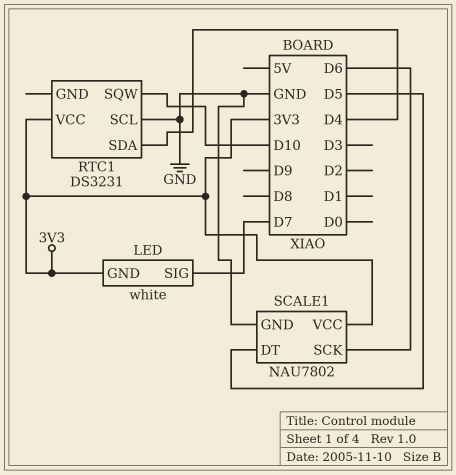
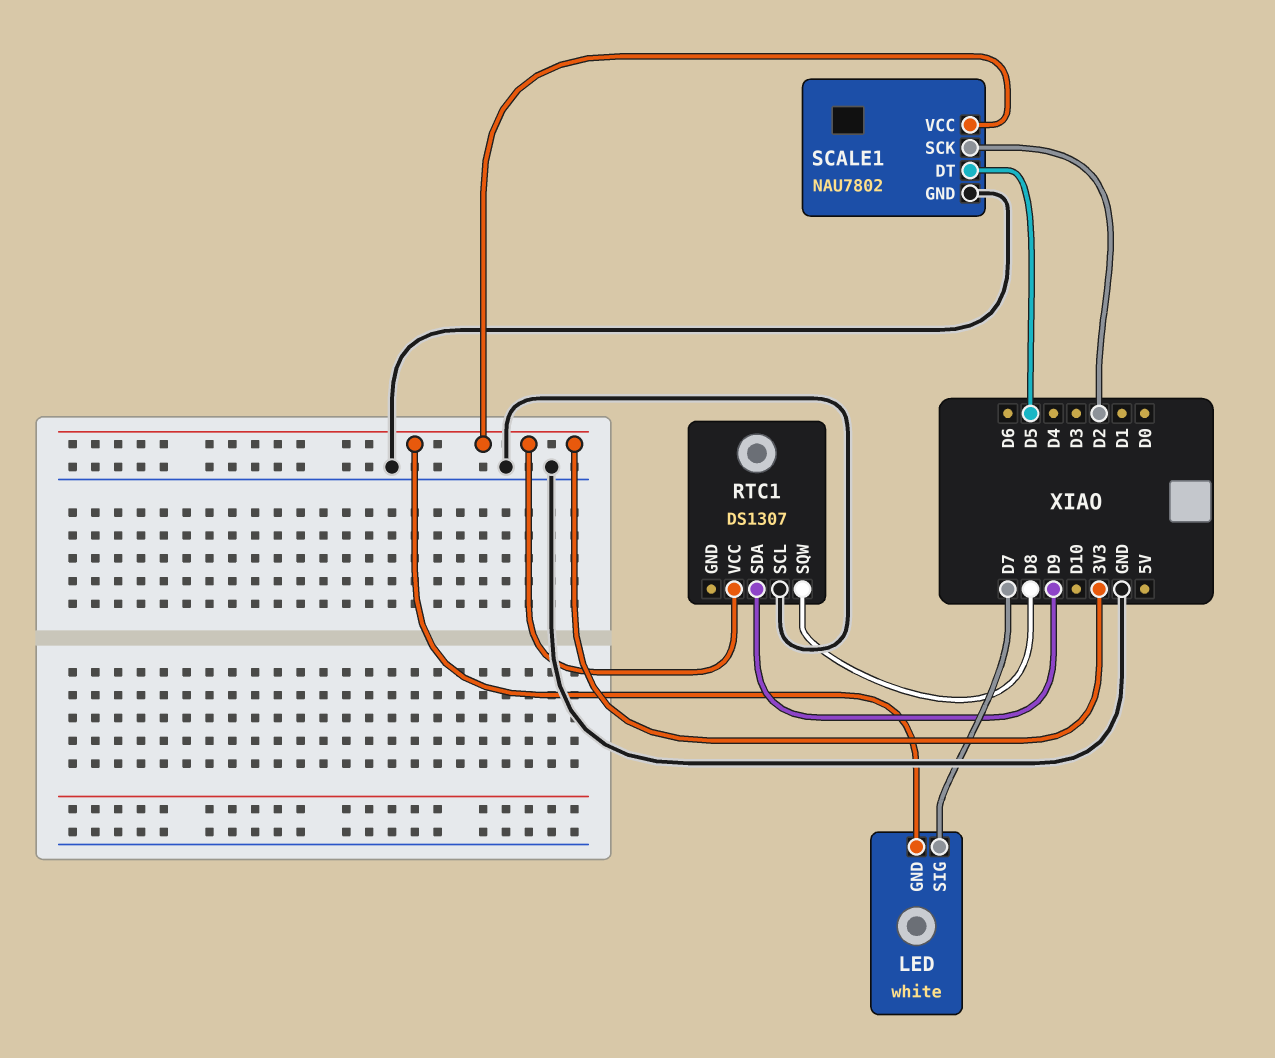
RTC1: DS3231 -> DS1307
RTC1 pin SDA: D4 -> D9
RTC1 pin SQW: D10 -> D8
SCALE1 pin SCK: D6 -> D2

